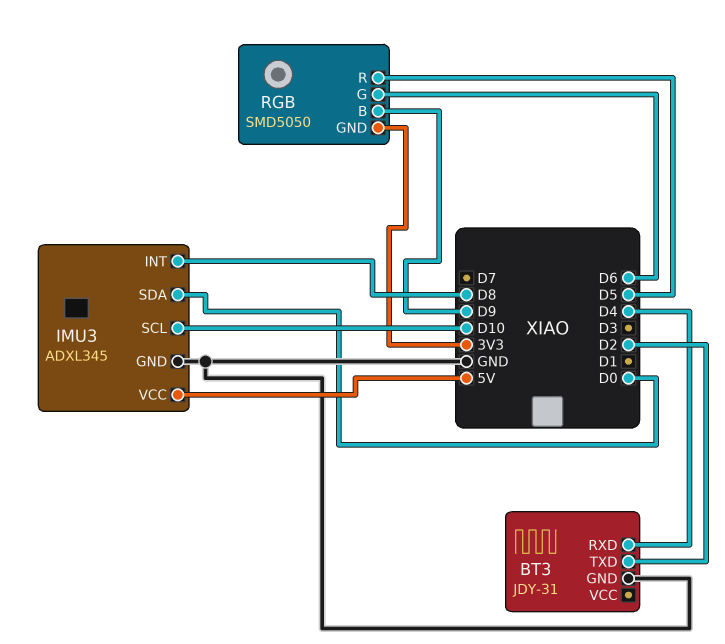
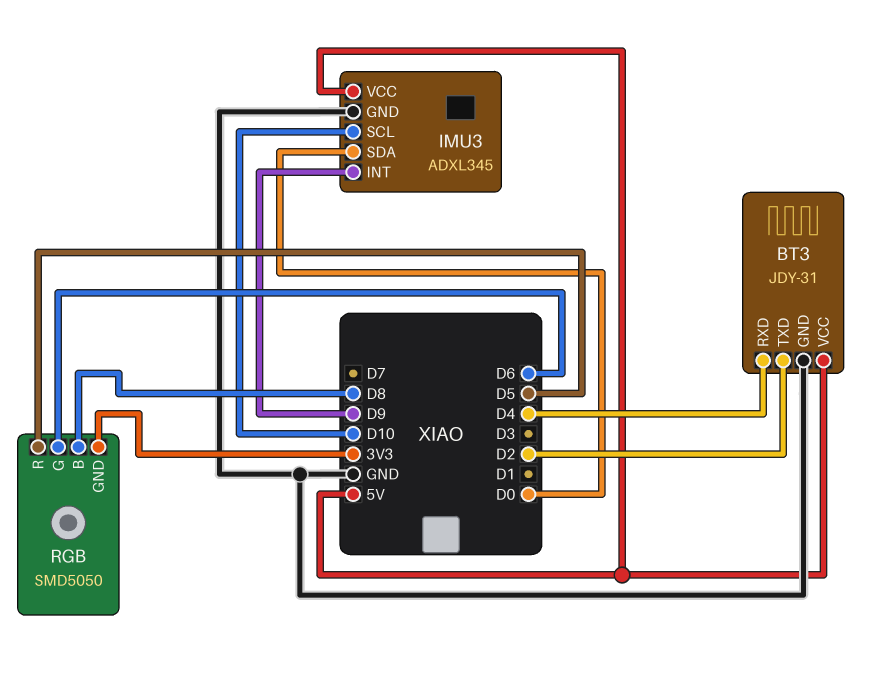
BT3 pin VCC: none -> 5V
IMU3 pin INT: D8 -> D9
RGB pin B: D9 -> D8

